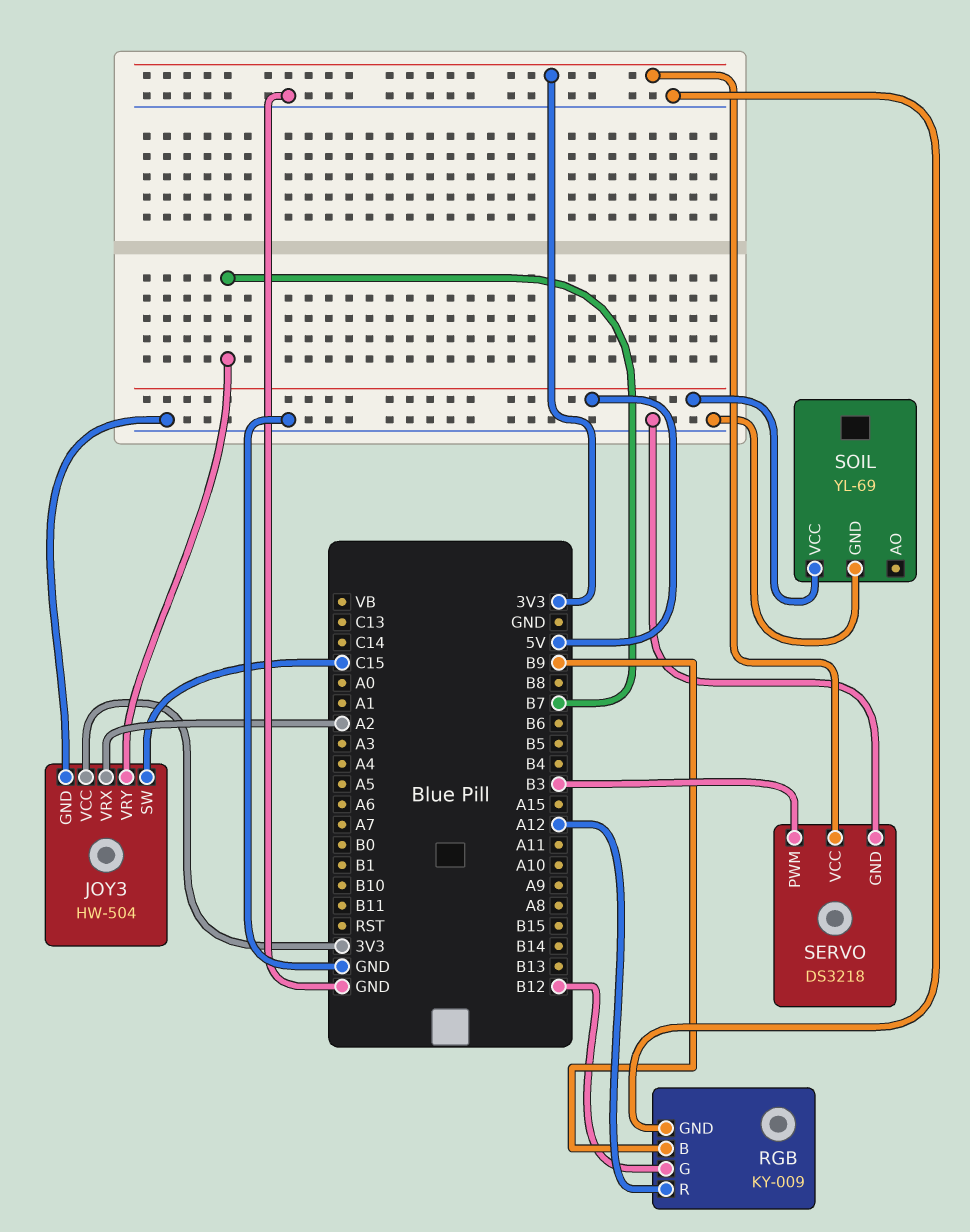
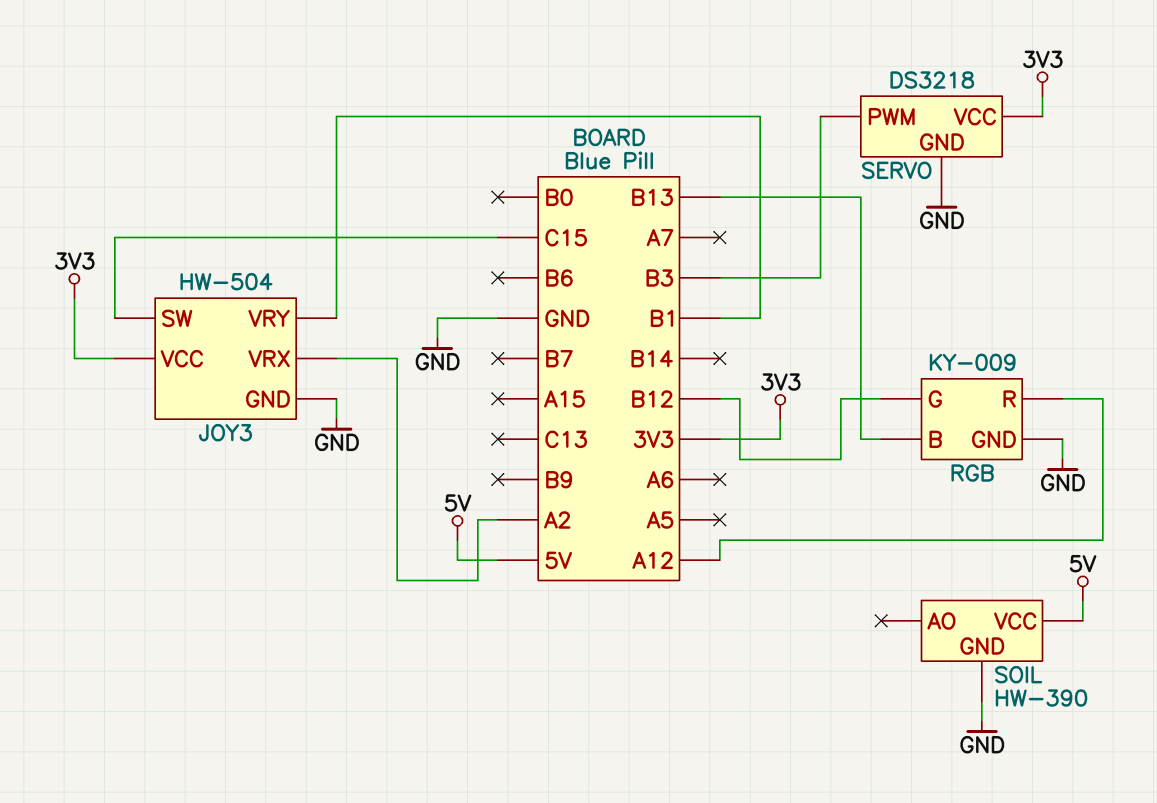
JOY3 pin VRY: B7 -> B1
RGB pin B: B9 -> B13
SOIL: YL-69 -> HW-390

